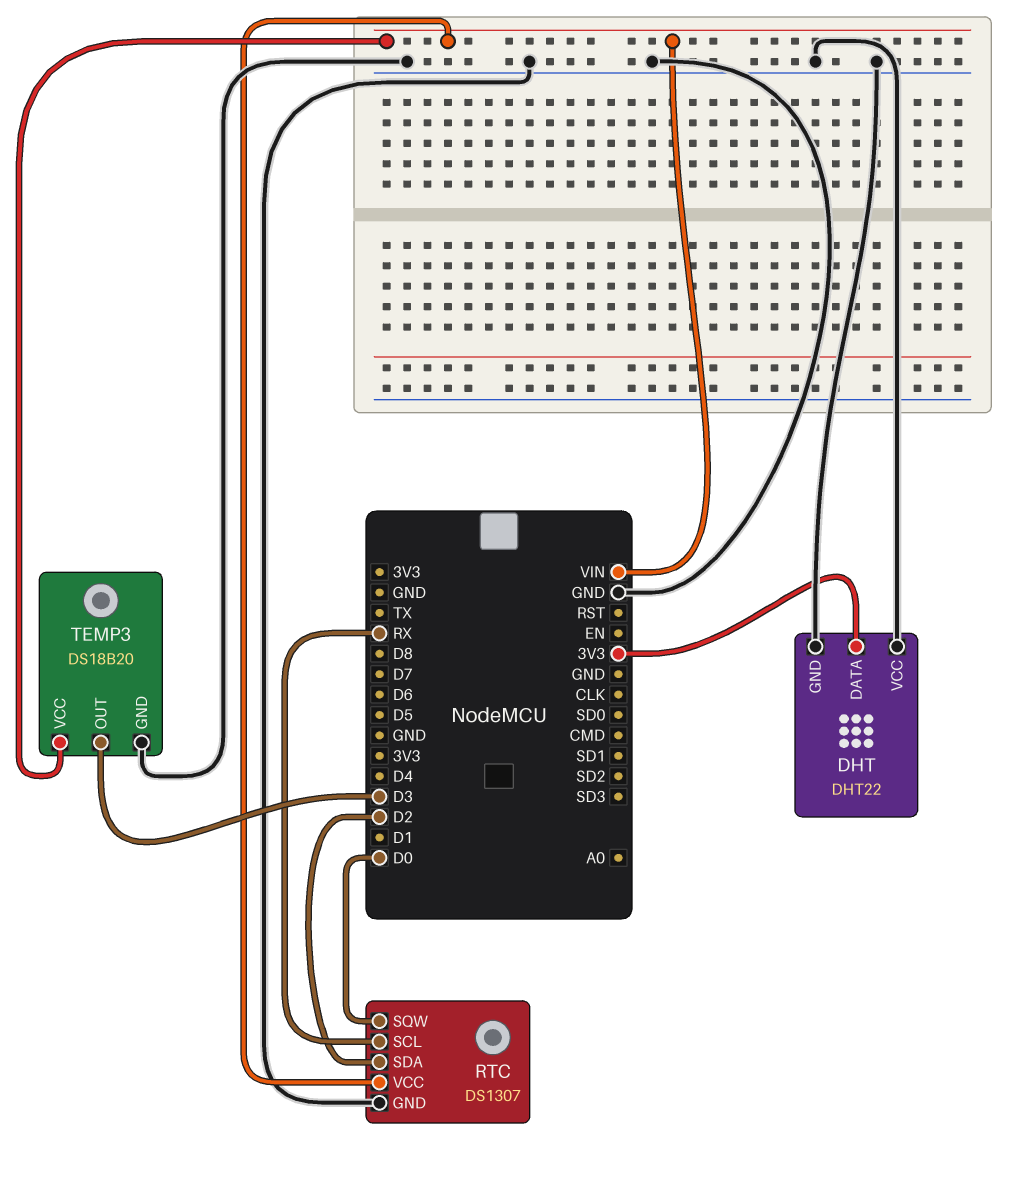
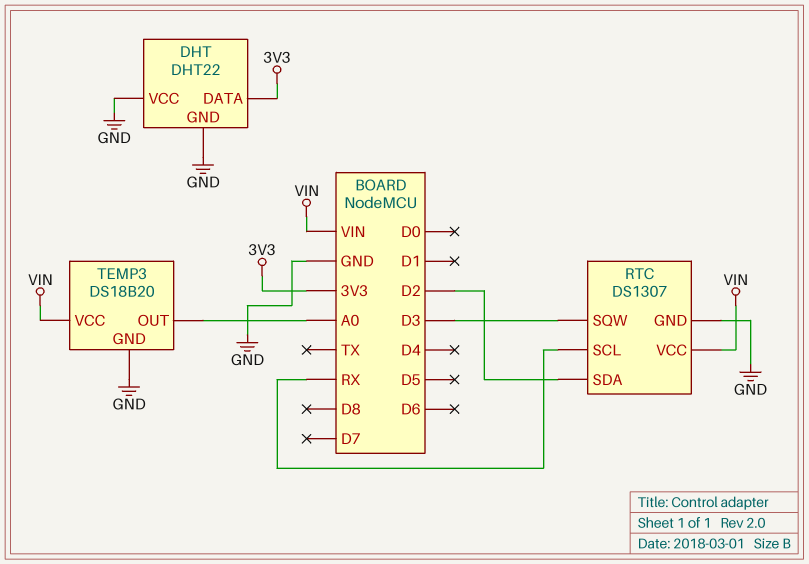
RTC pin SQW: D0 -> D3
TEMP3 pin OUT: D3 -> A0

